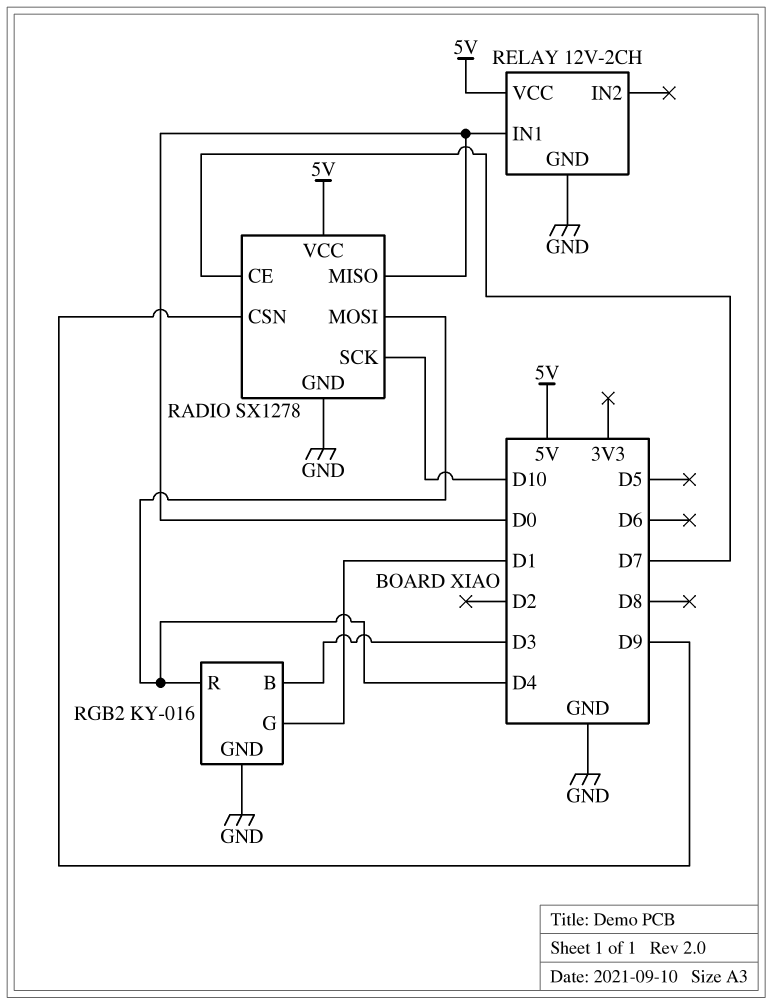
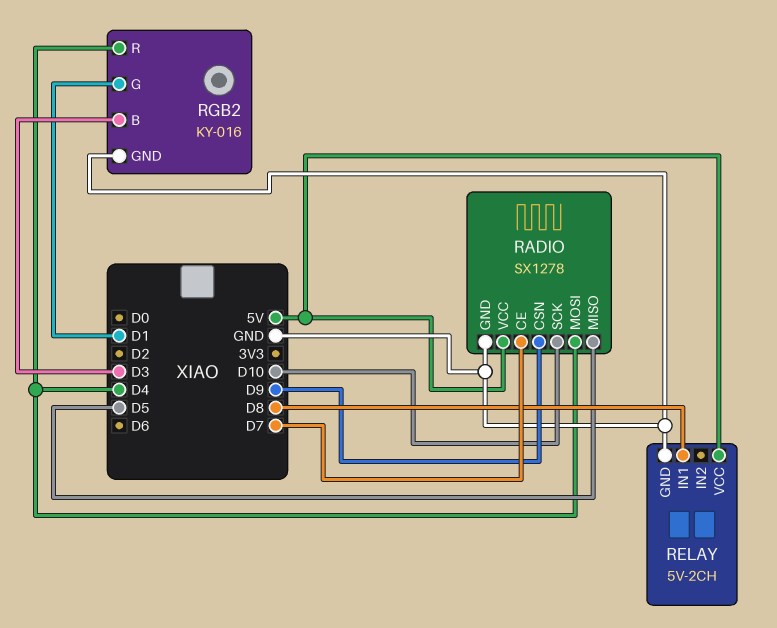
RADIO pin MISO: D0 -> D5
RELAY: 12V-2CH -> 5V-2CH
RELAY pin IN1: D0 -> D8

